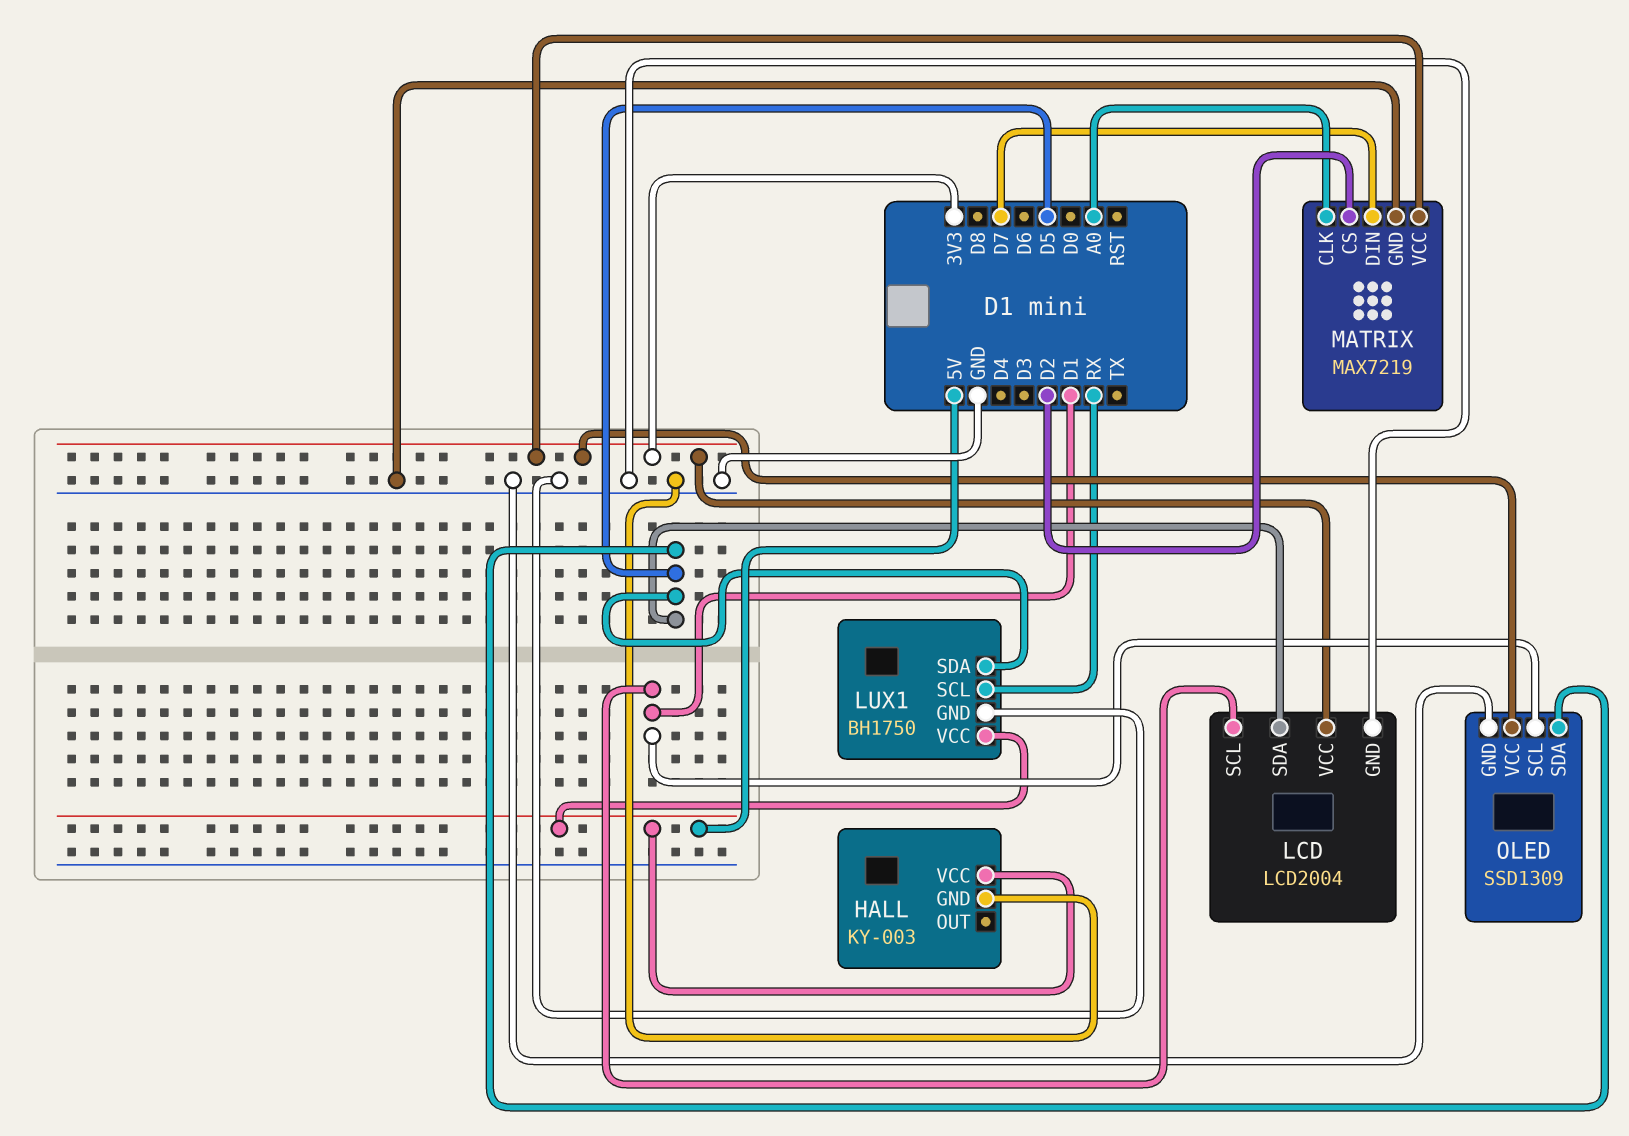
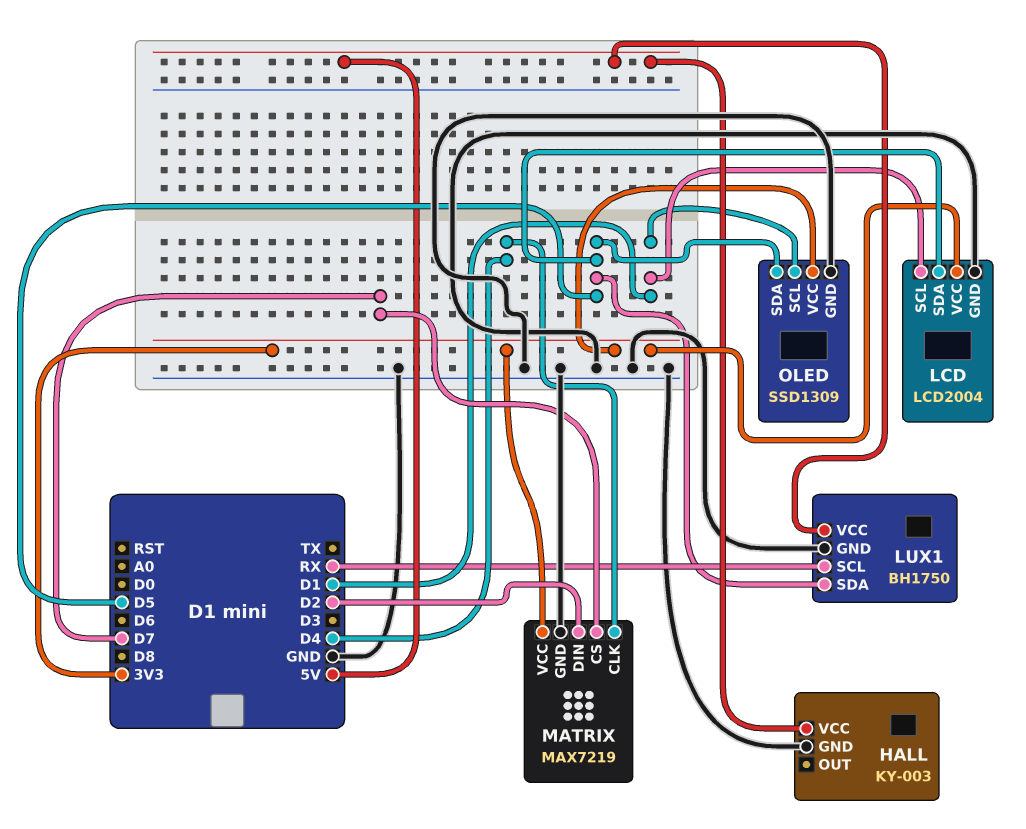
MATRIX pin CLK: A0 -> D4
MATRIX pin CS: D2 -> D7
MATRIX pin DIN: D7 -> D2

